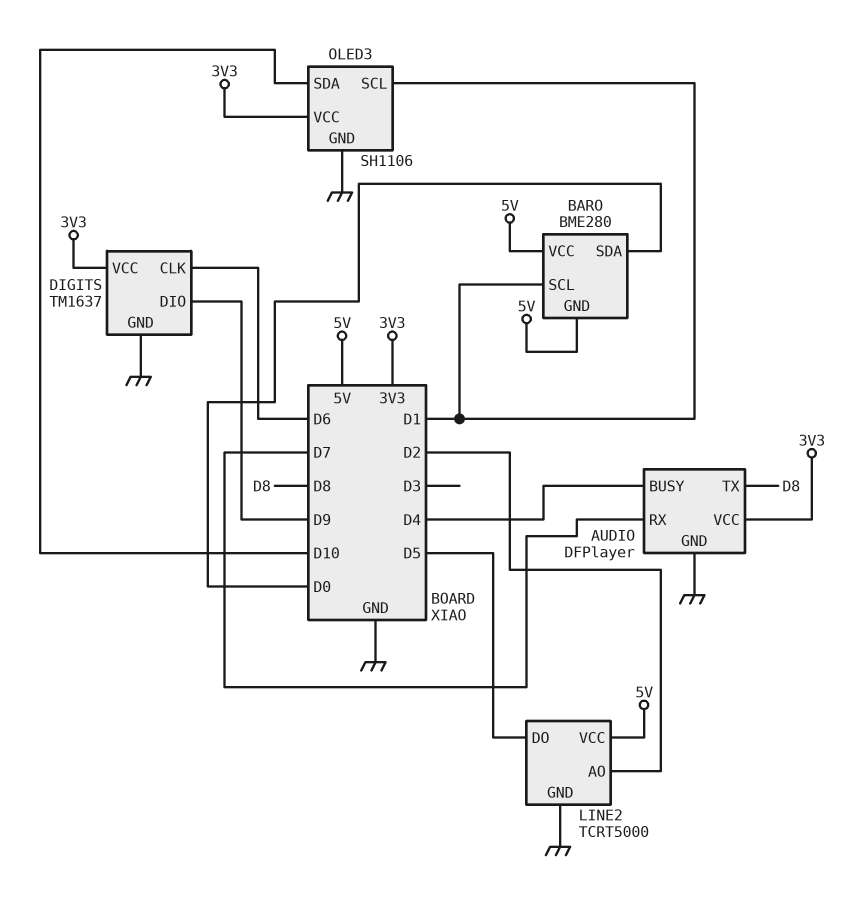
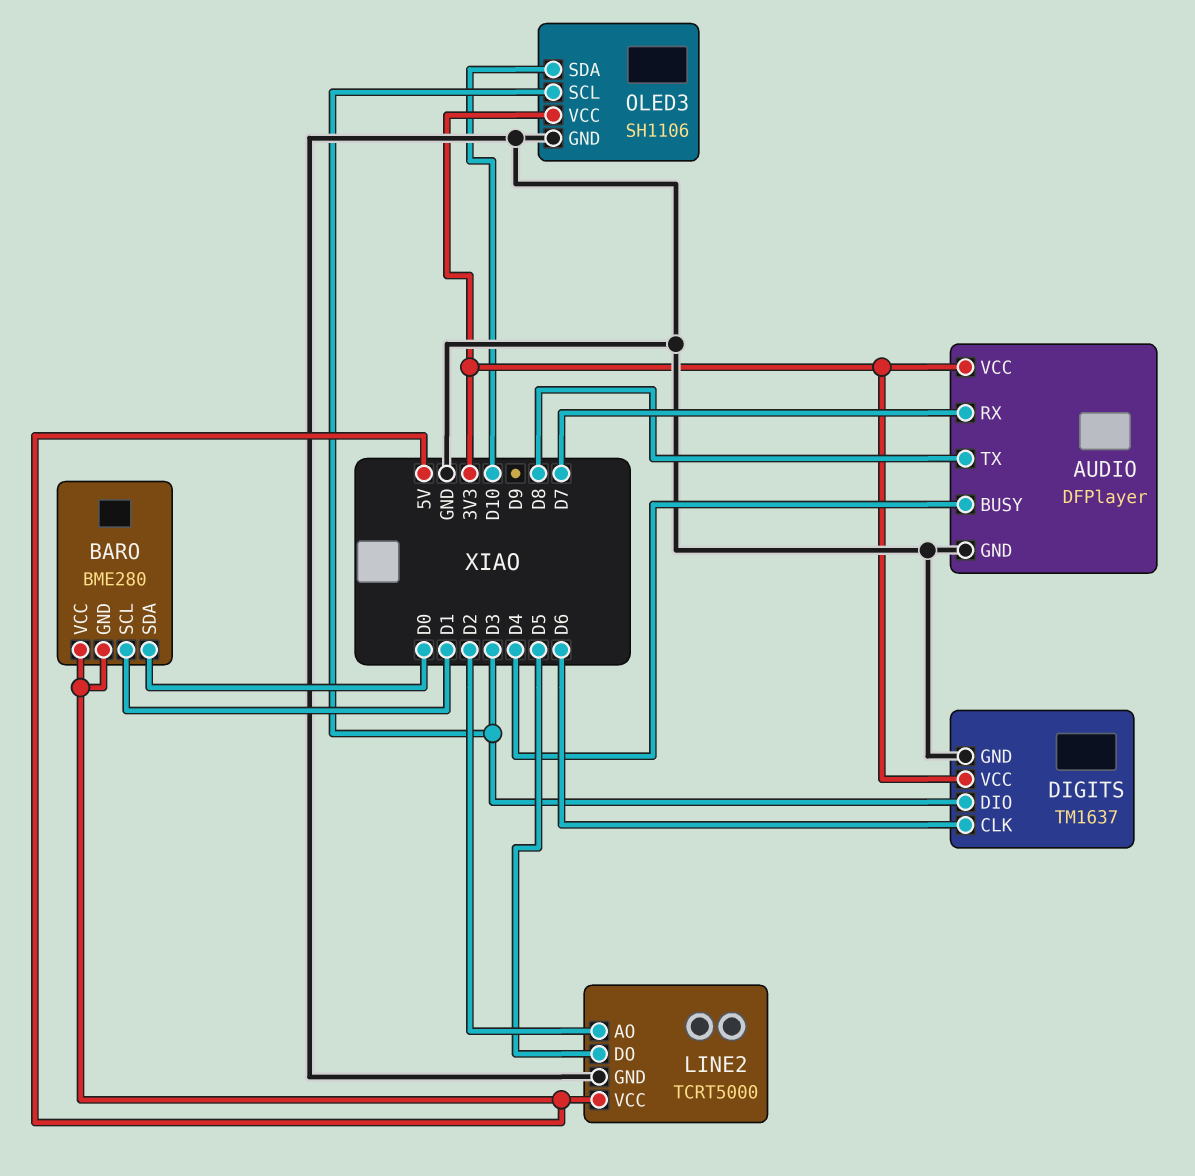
DIGITS pin DIO: D9 -> D3
OLED3 pin SCL: D1 -> D3

